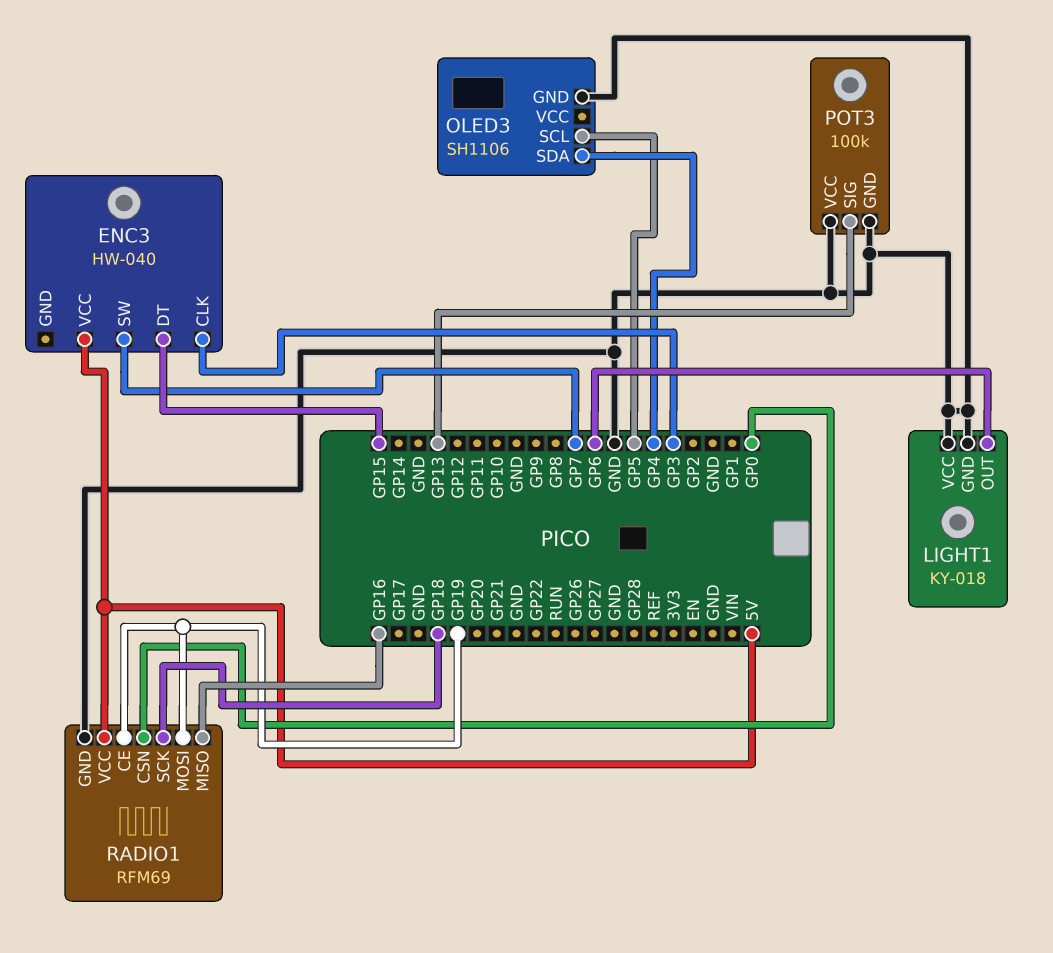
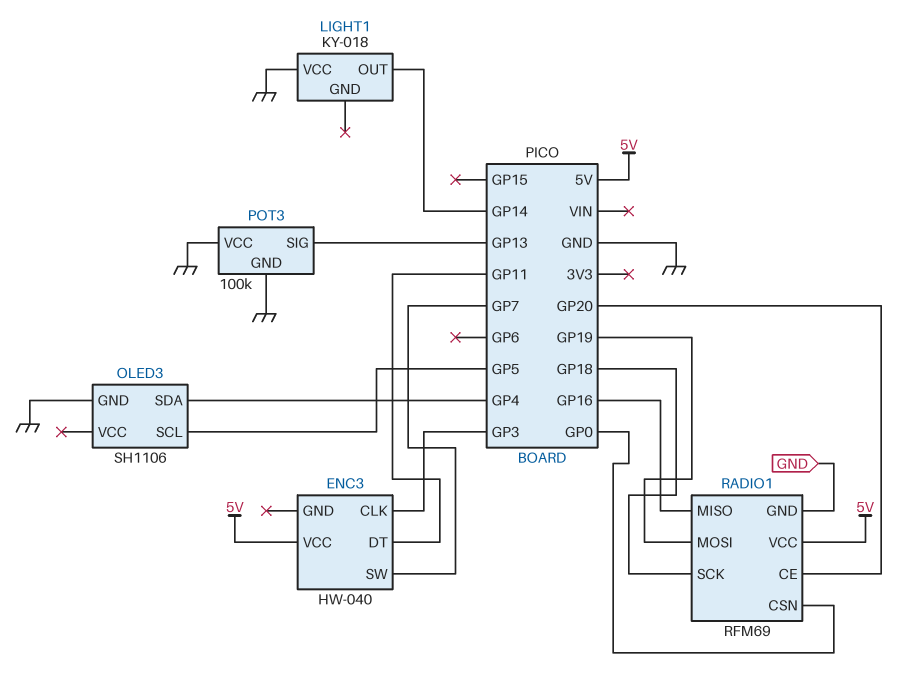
ENC3 pin DT: GP15 -> GP11
LIGHT1 pin GND: GND -> none
LIGHT1 pin OUT: GP6 -> GP14
RADIO1 pin CE: GP19 -> GP20

